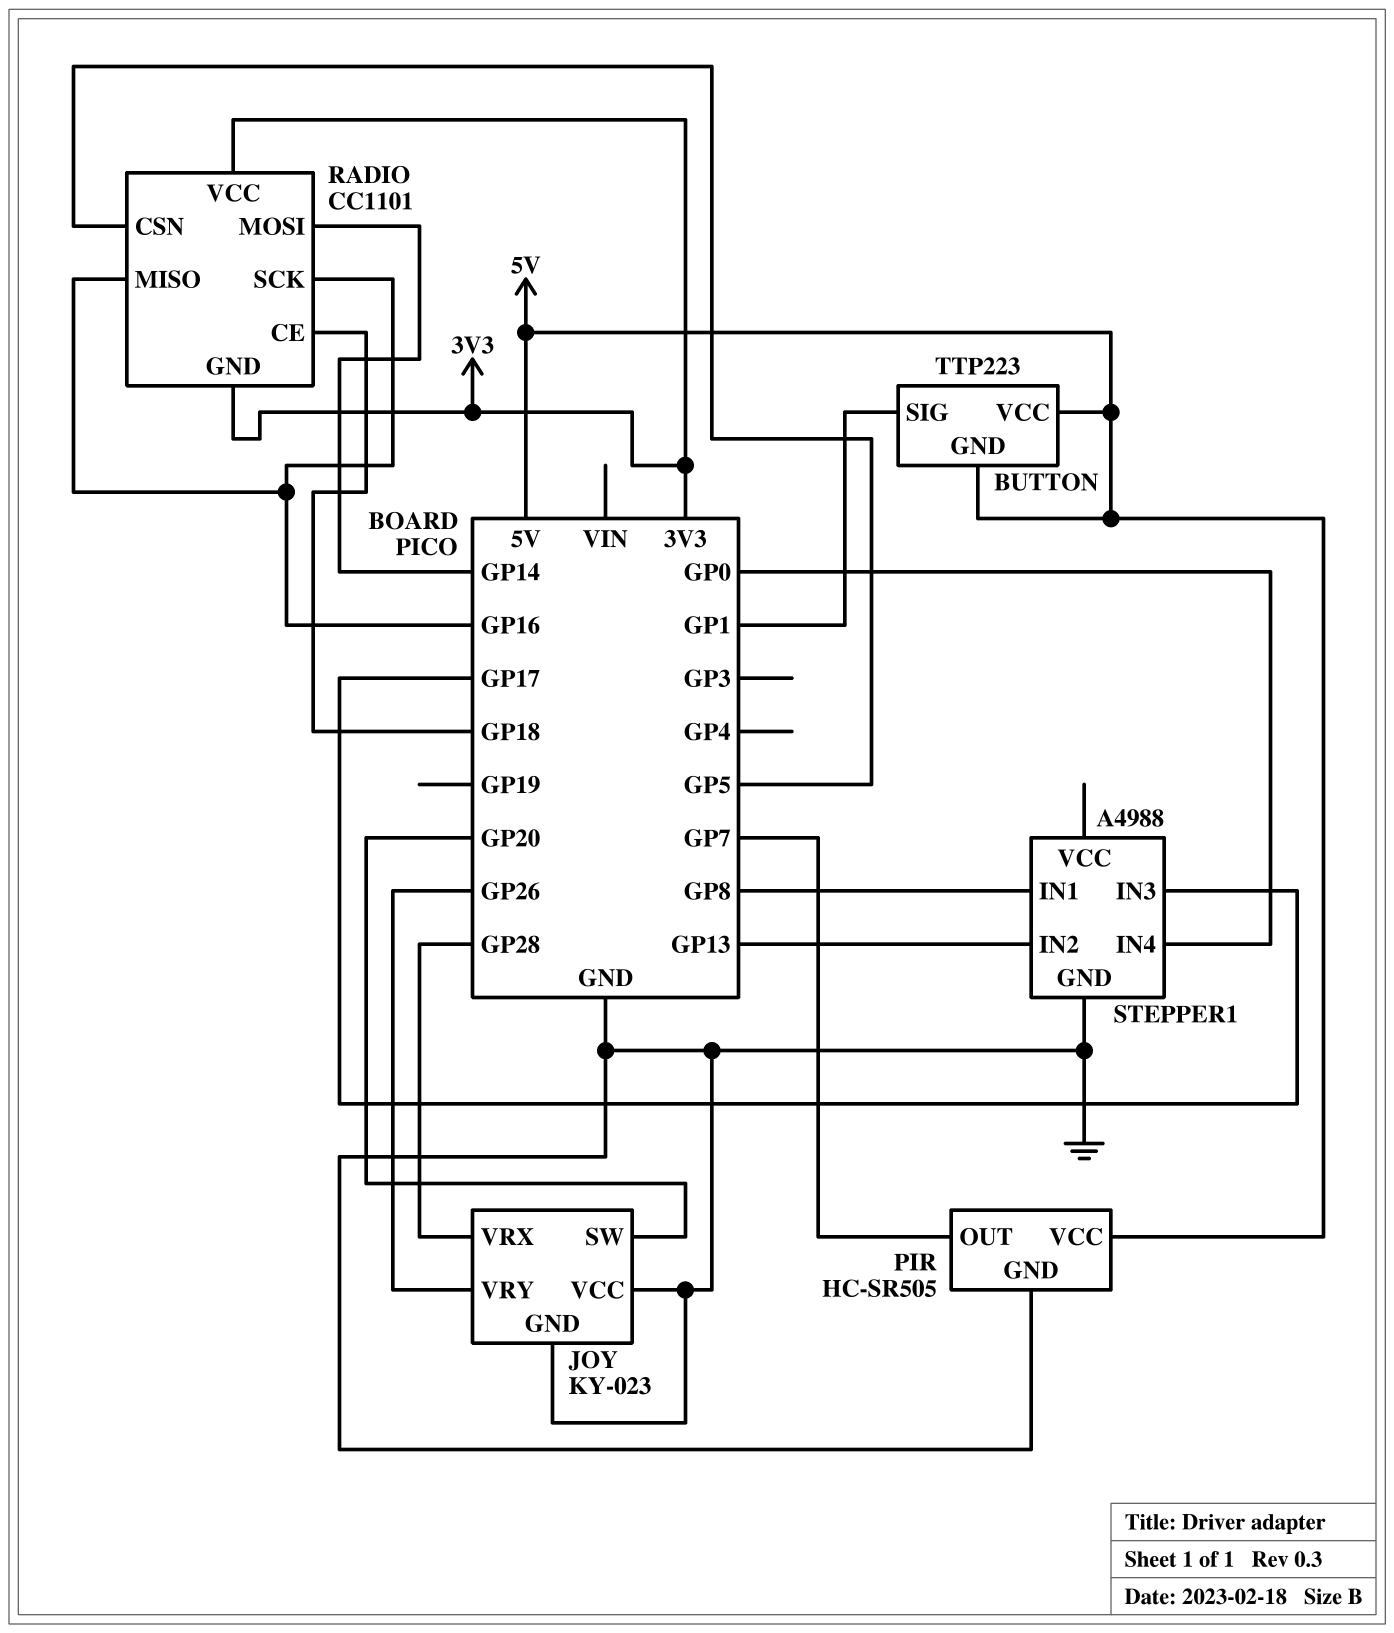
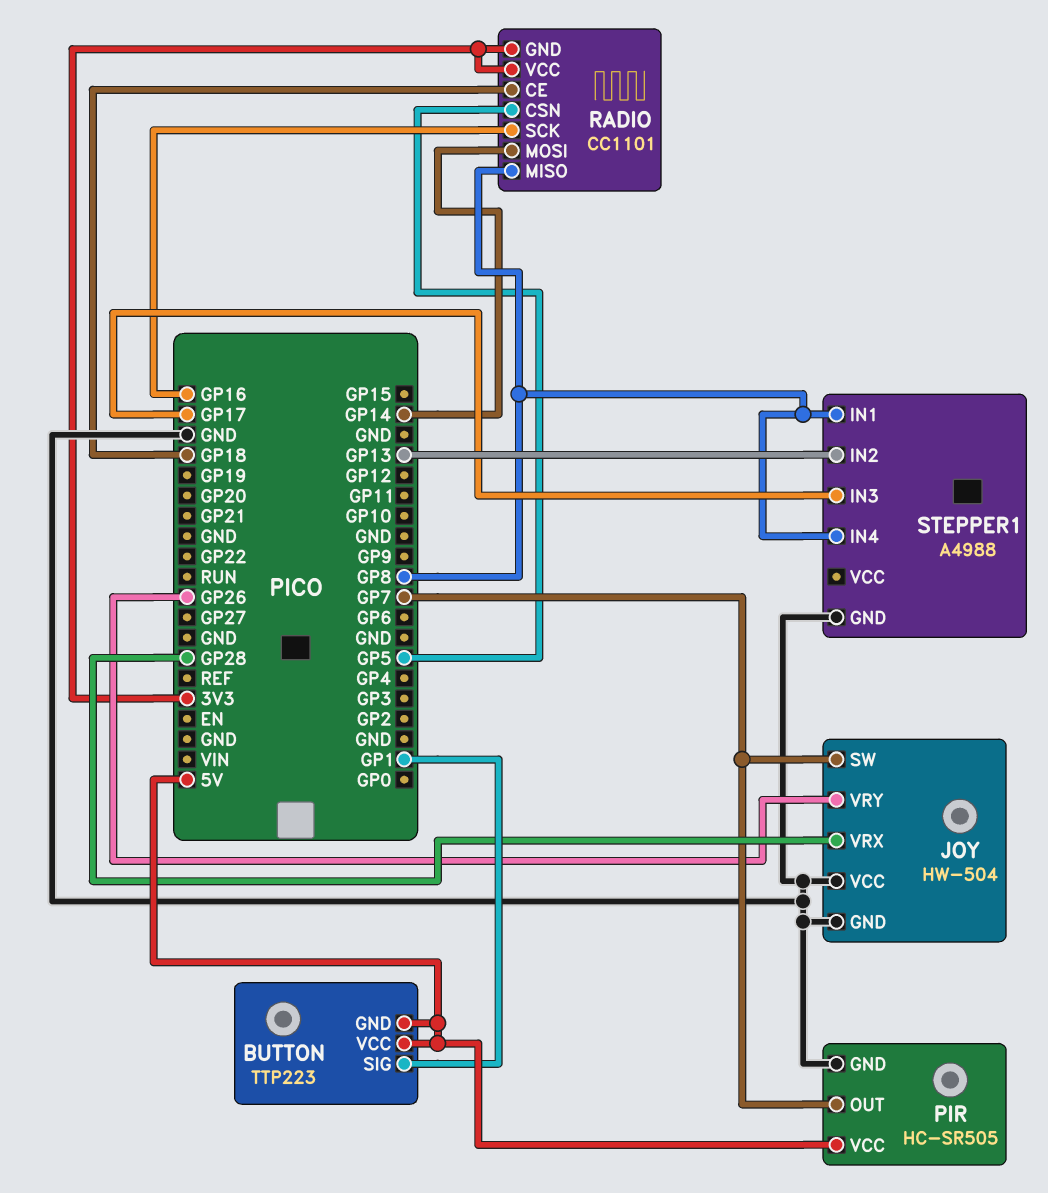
JOY: KY-023 -> HW-504
JOY pin SW: GP20 -> GP7
RADIO pin MISO: GP16 -> GP8
STEPPER1 pin IN4: GP0 -> GP8

